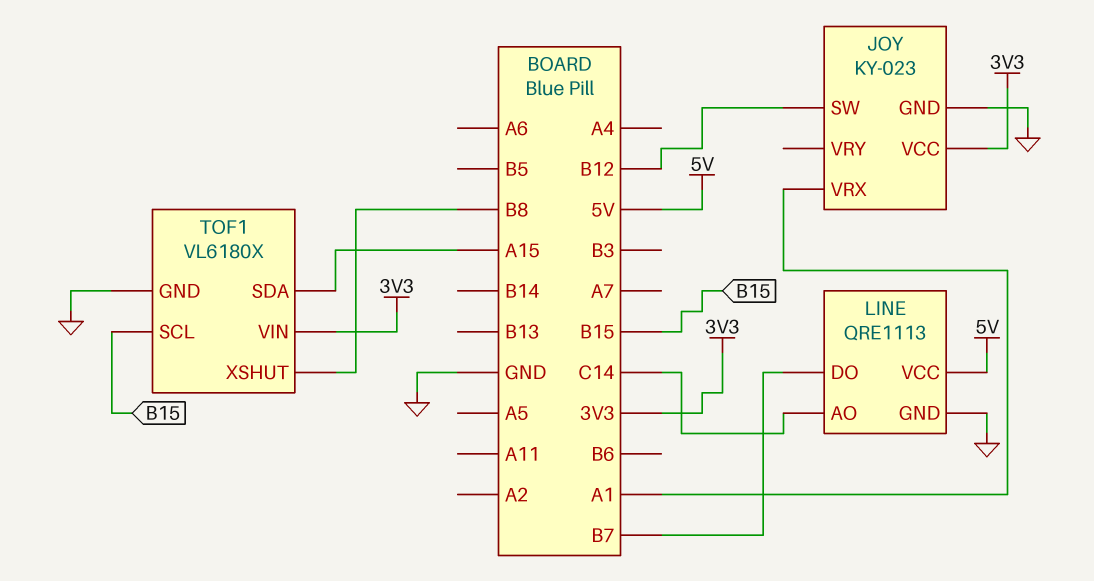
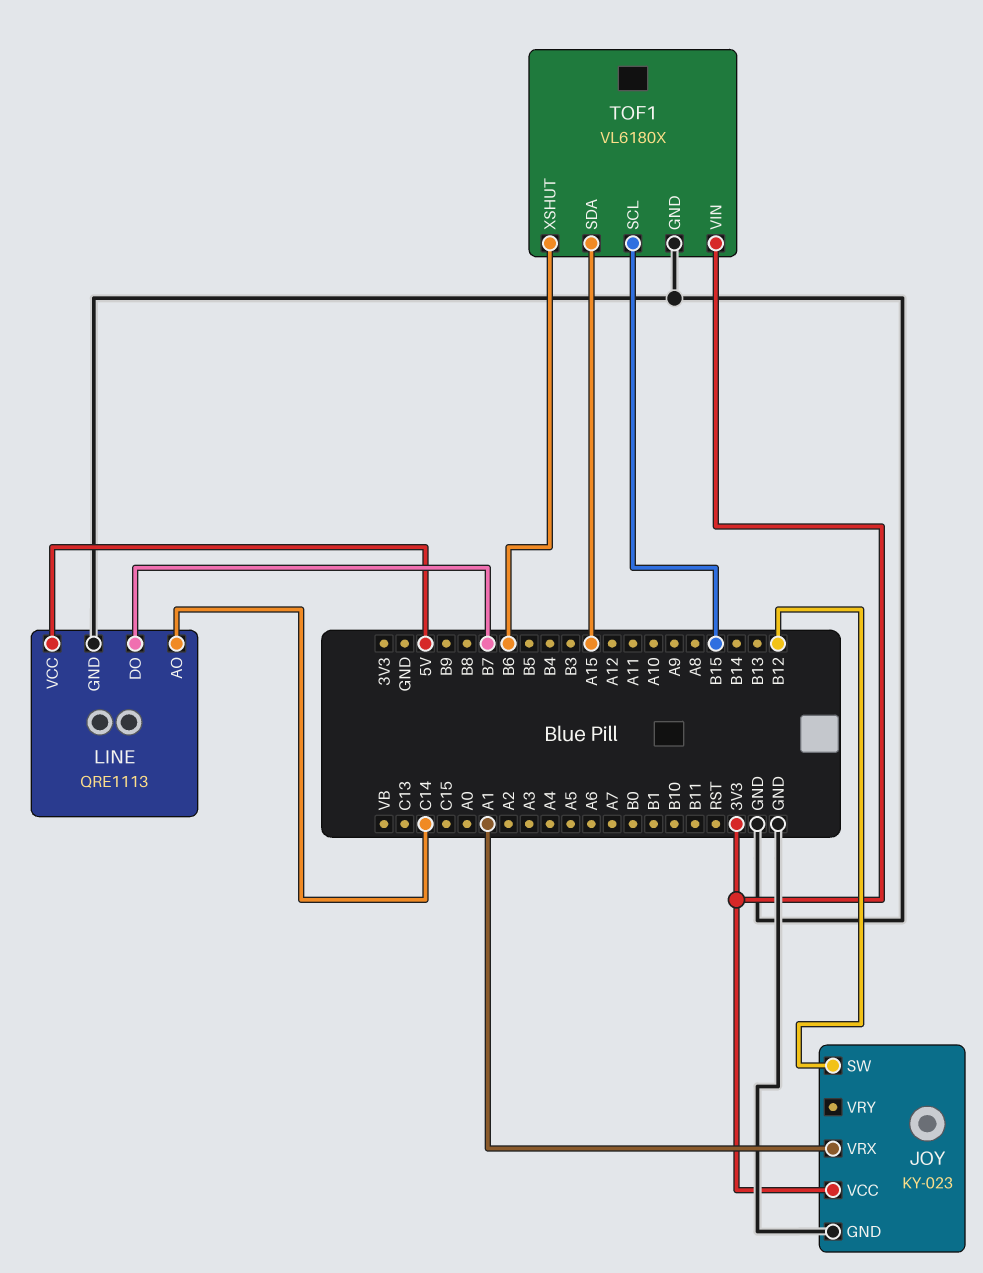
TOF1 pin XSHUT: B8 -> B6

